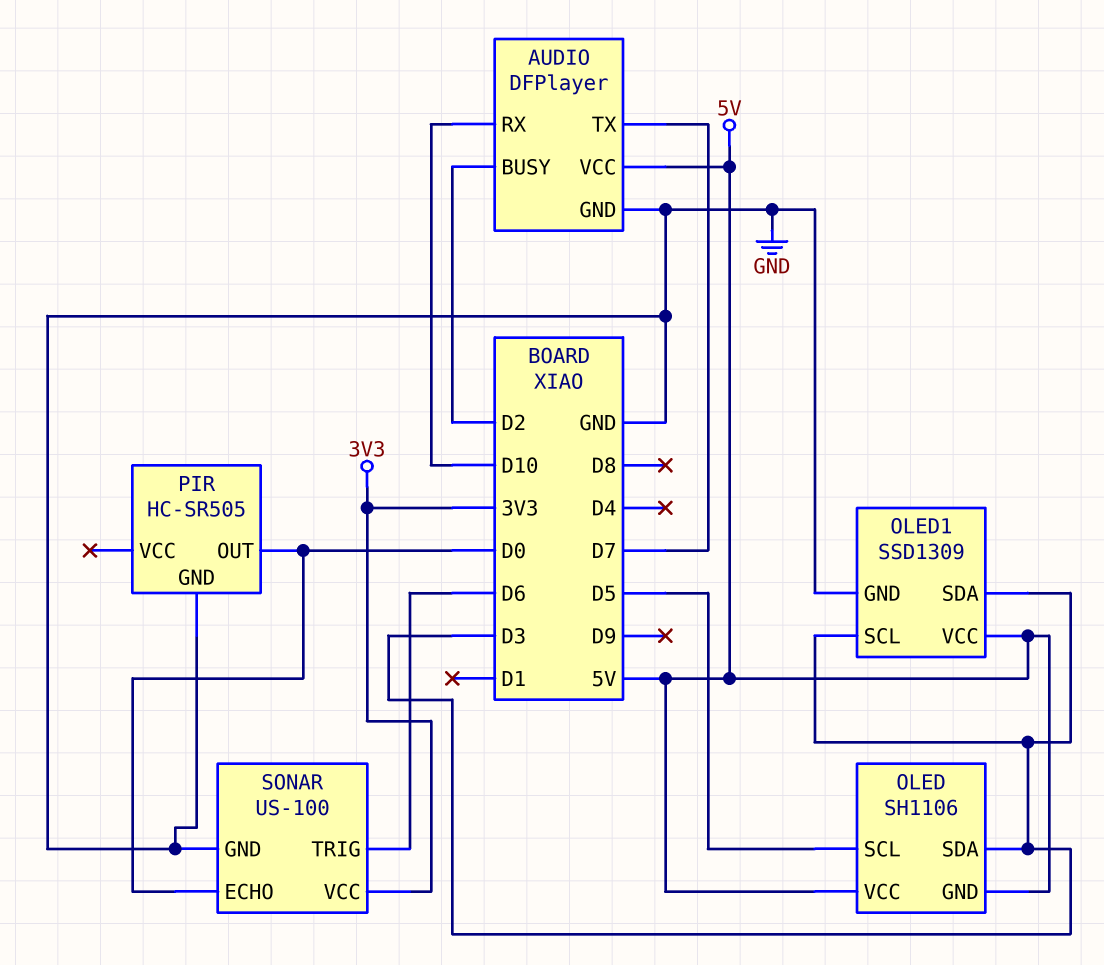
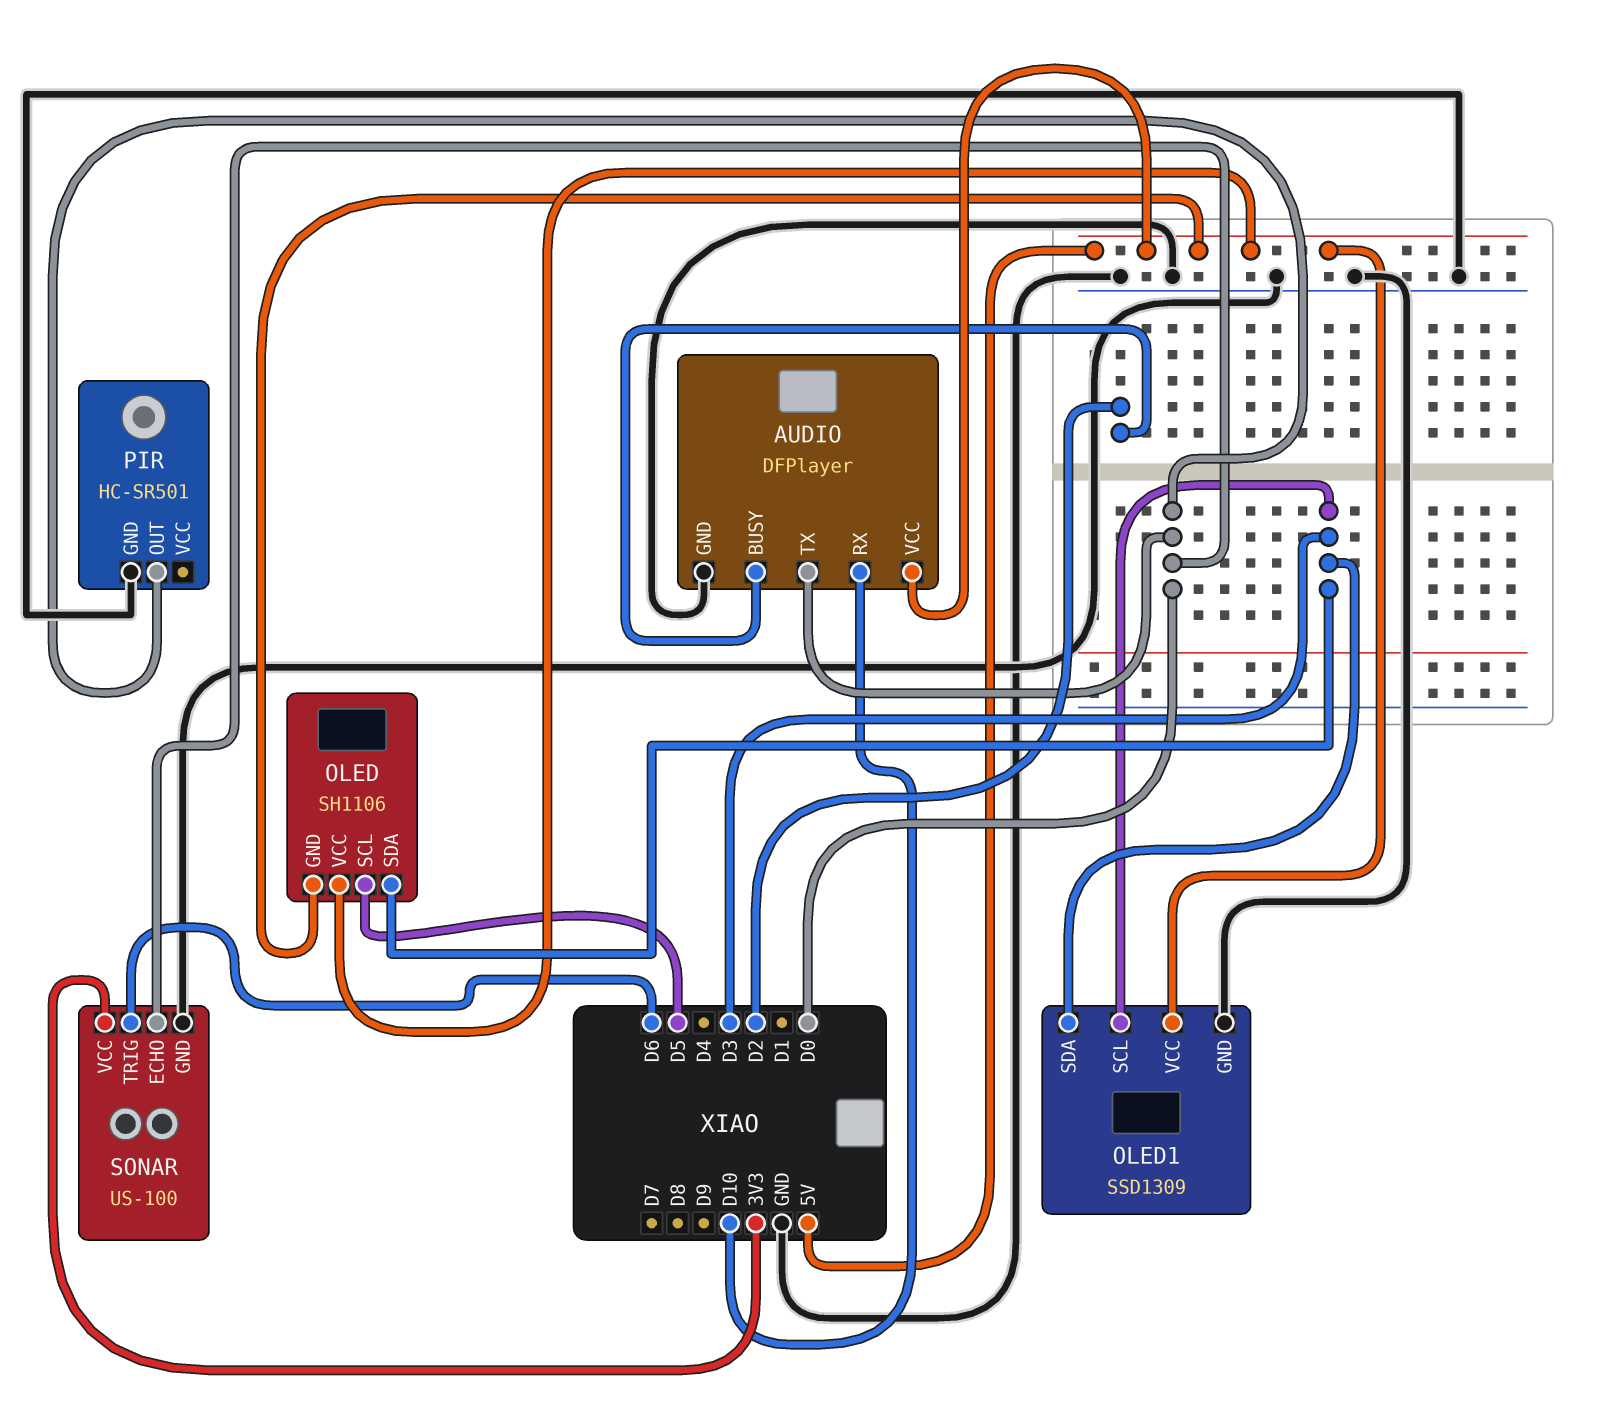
AUDIO pin TX: D7 -> D0
PIR: HC-SR505 -> HC-SR501

